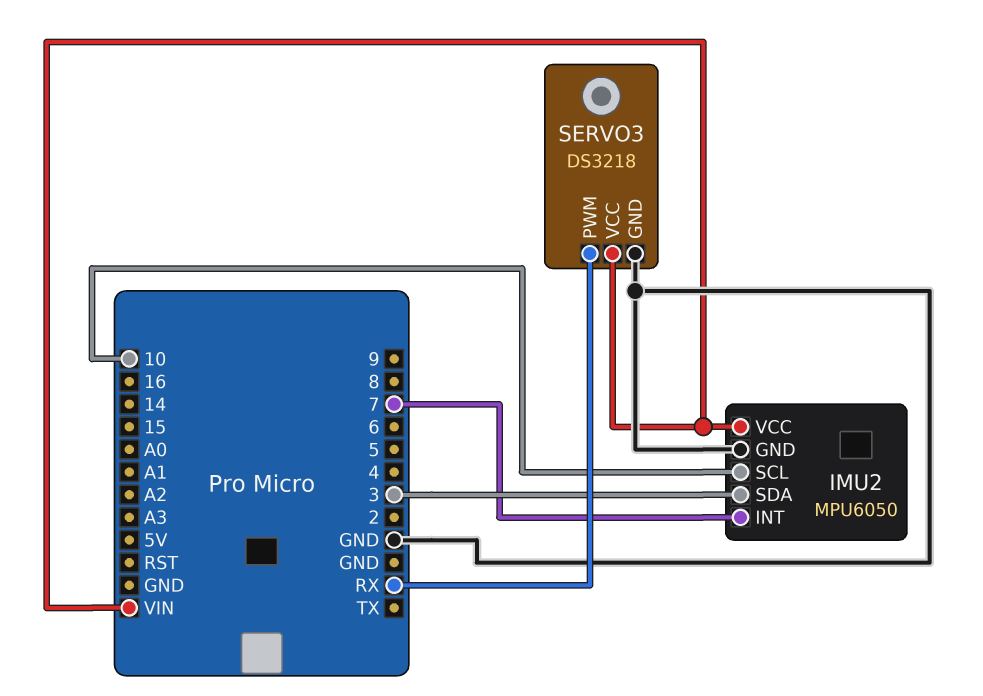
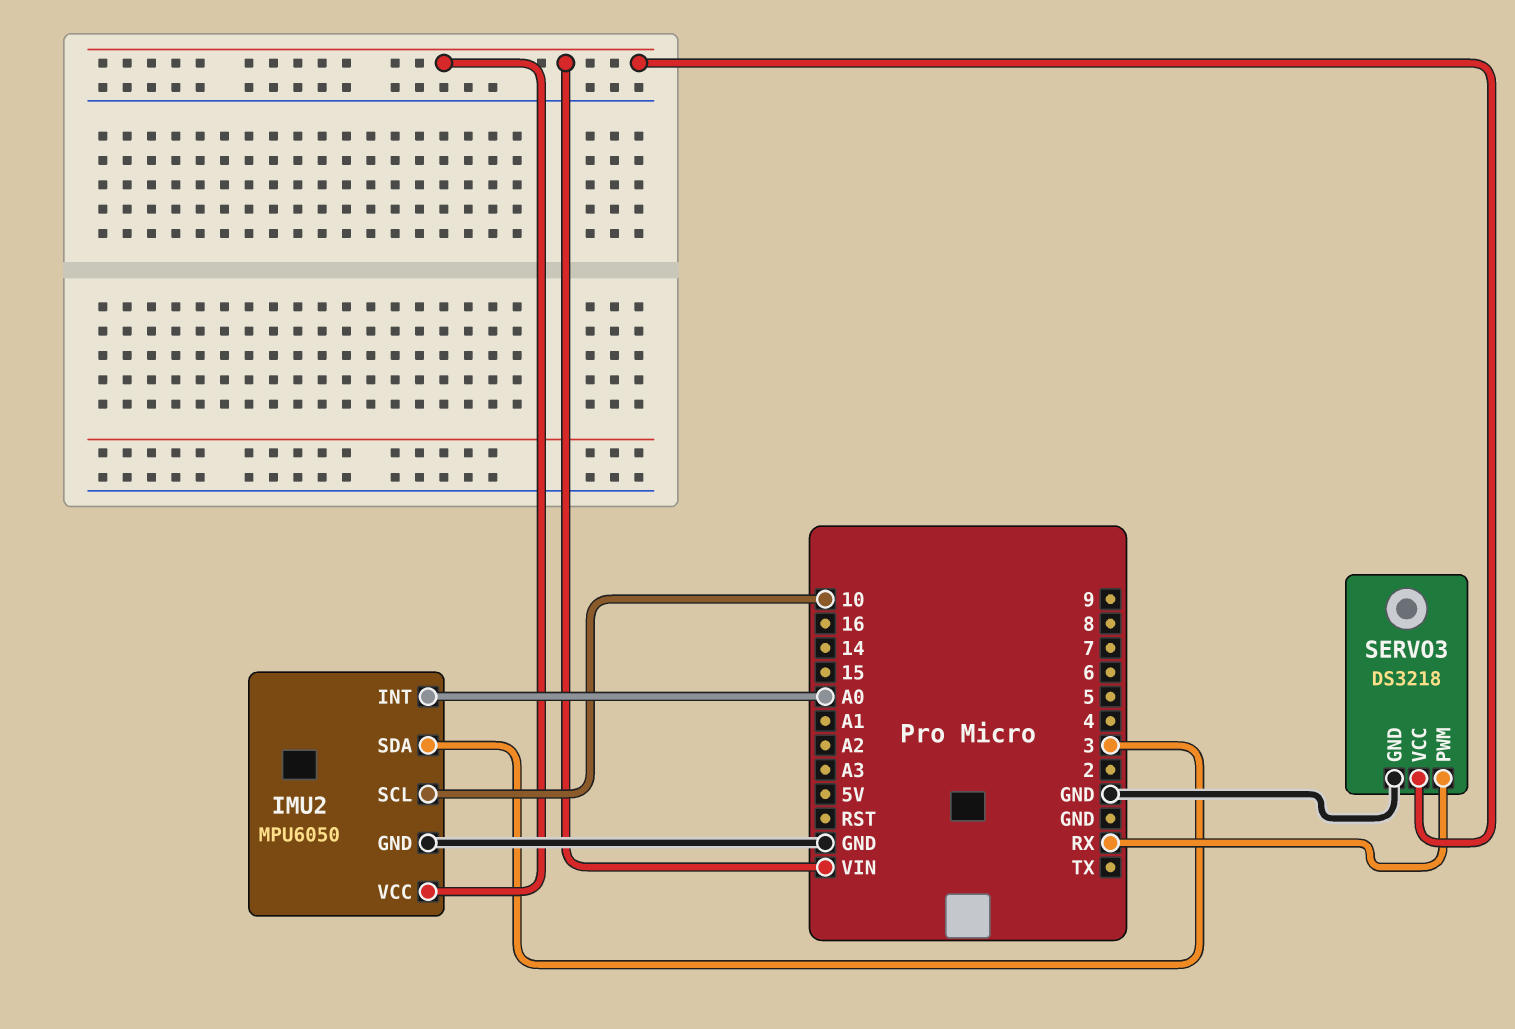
IMU2 pin INT: 7 -> A0

